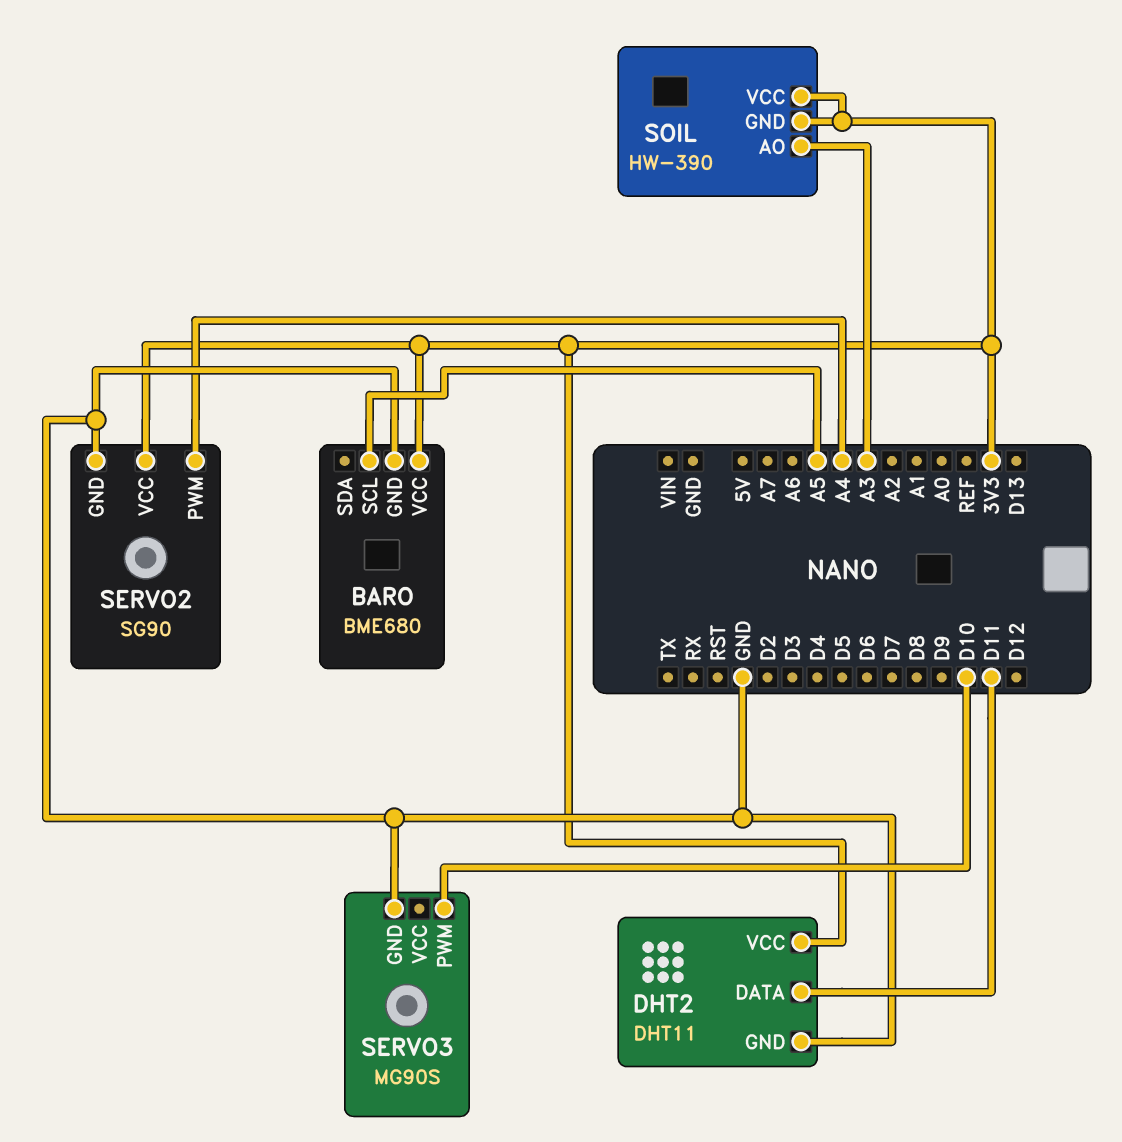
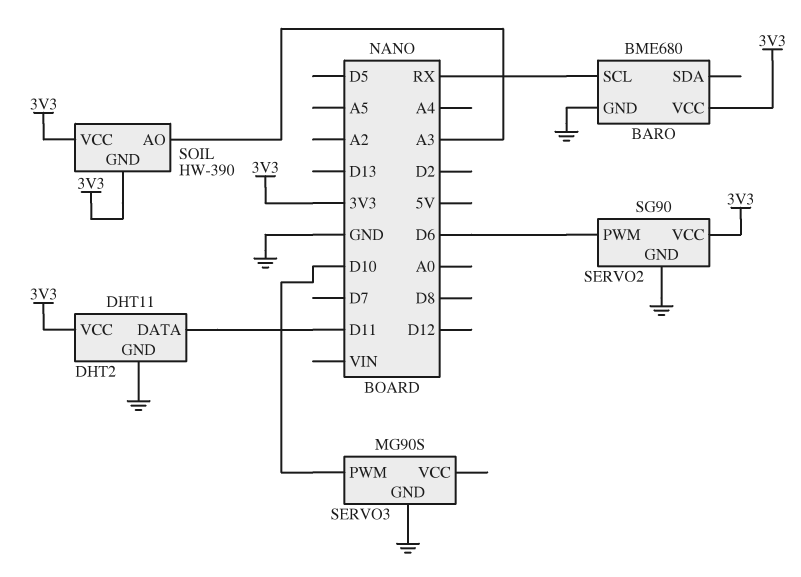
BARO pin SCL: A5 -> RX
SERVO2 pin PWM: A4 -> D6

